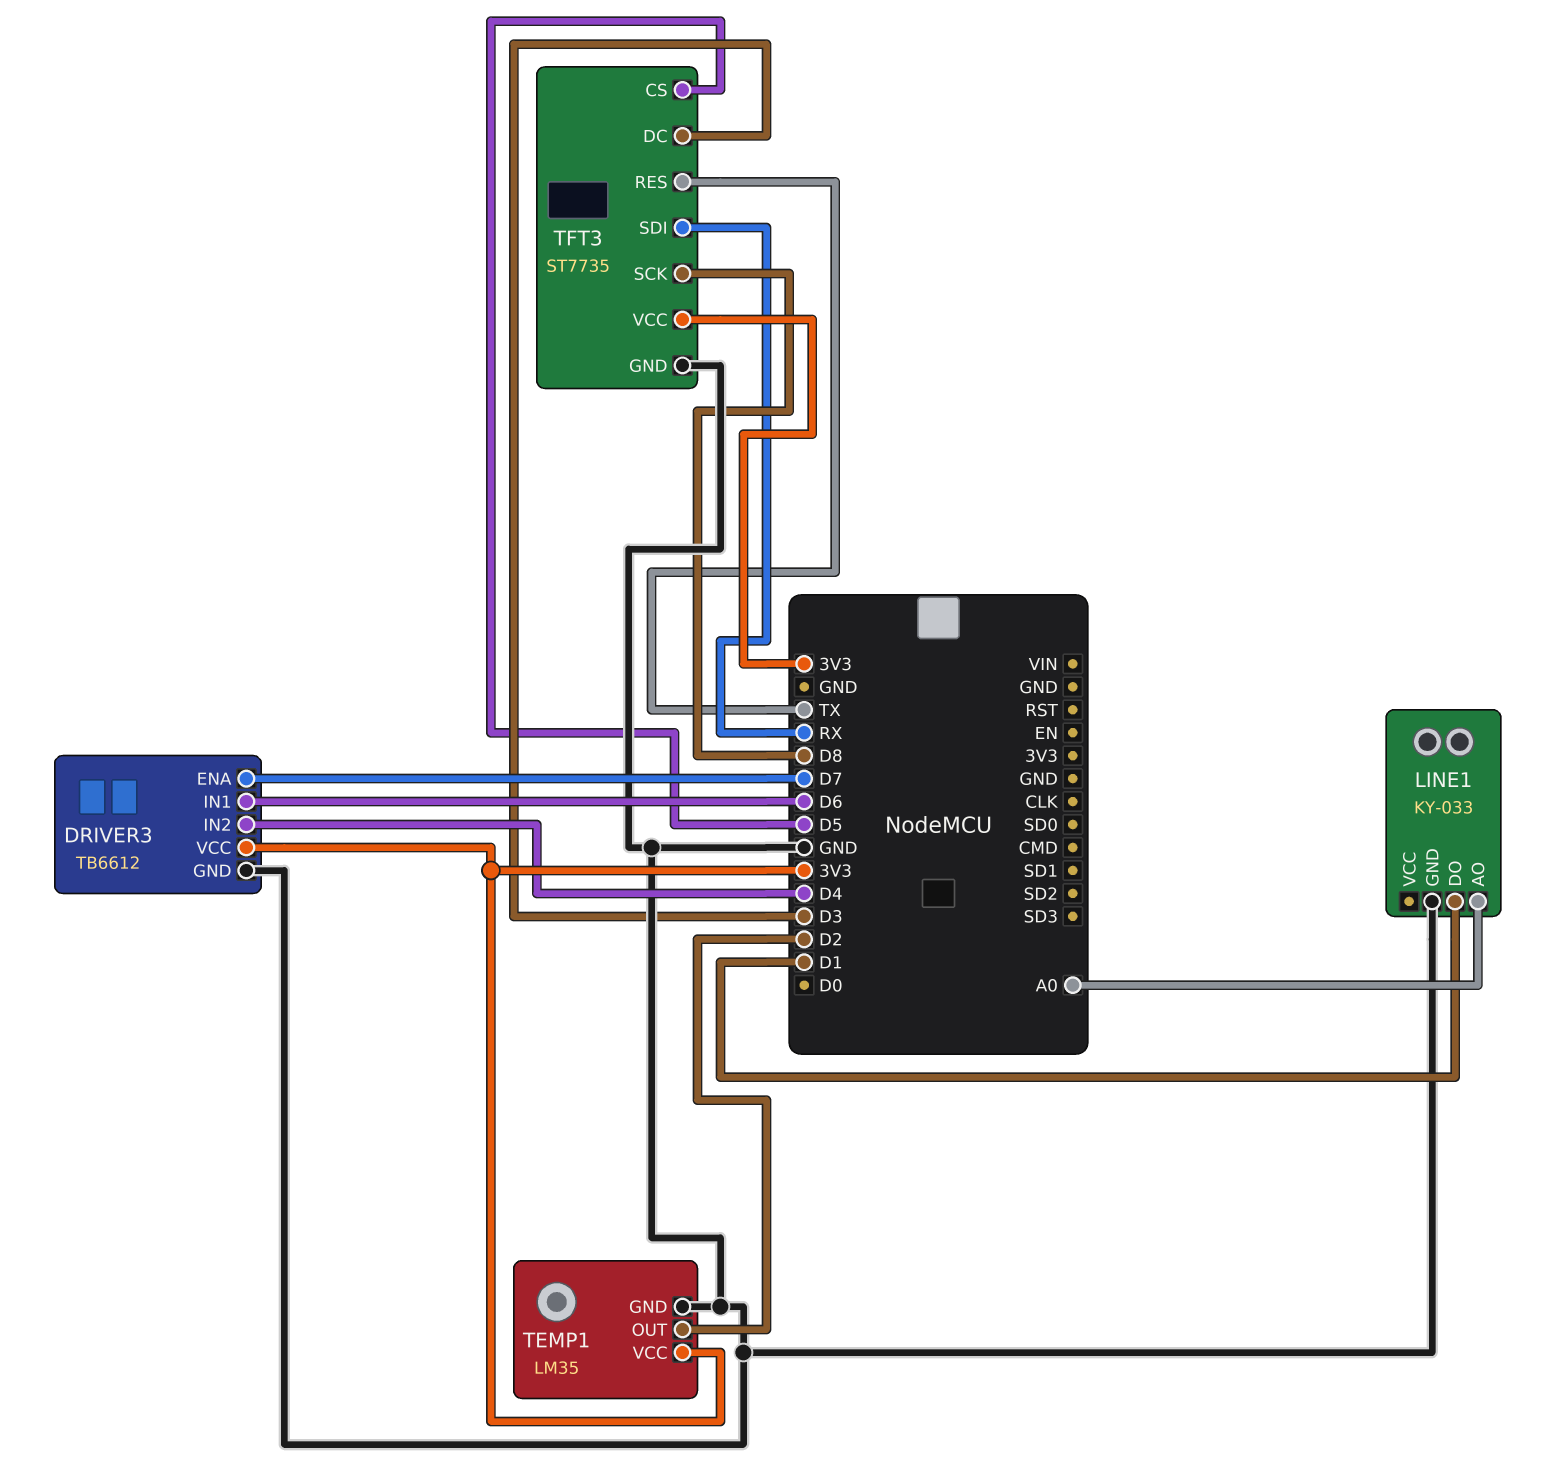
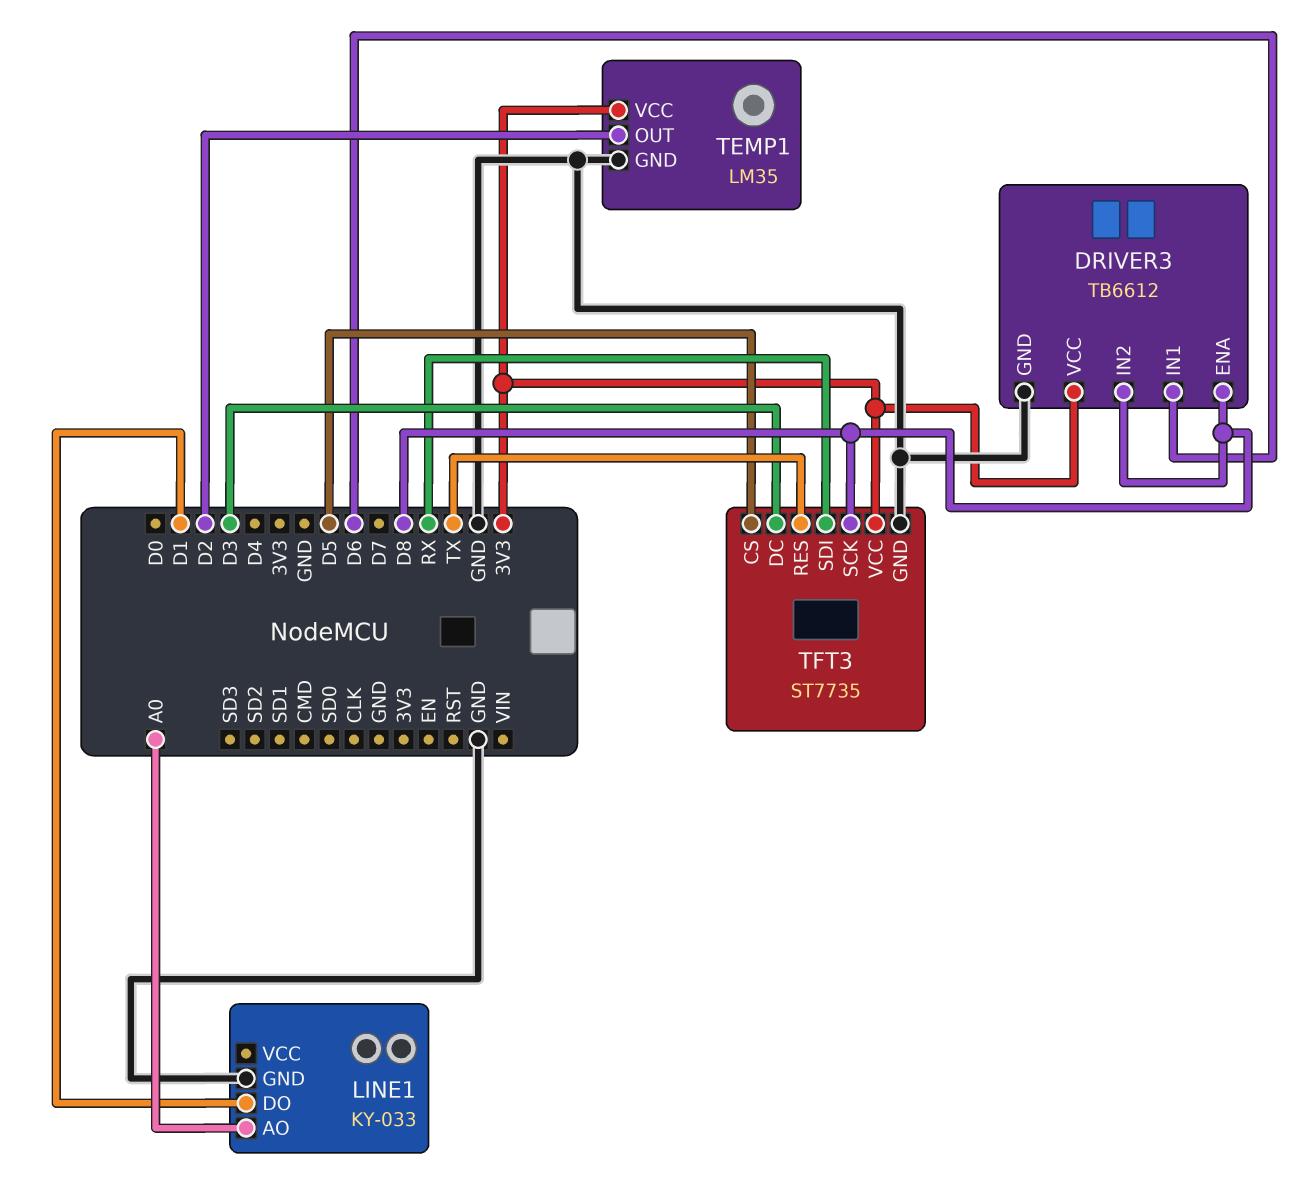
DRIVER3 pin ENA: D7 -> D8
DRIVER3 pin IN2: D4 -> D8

